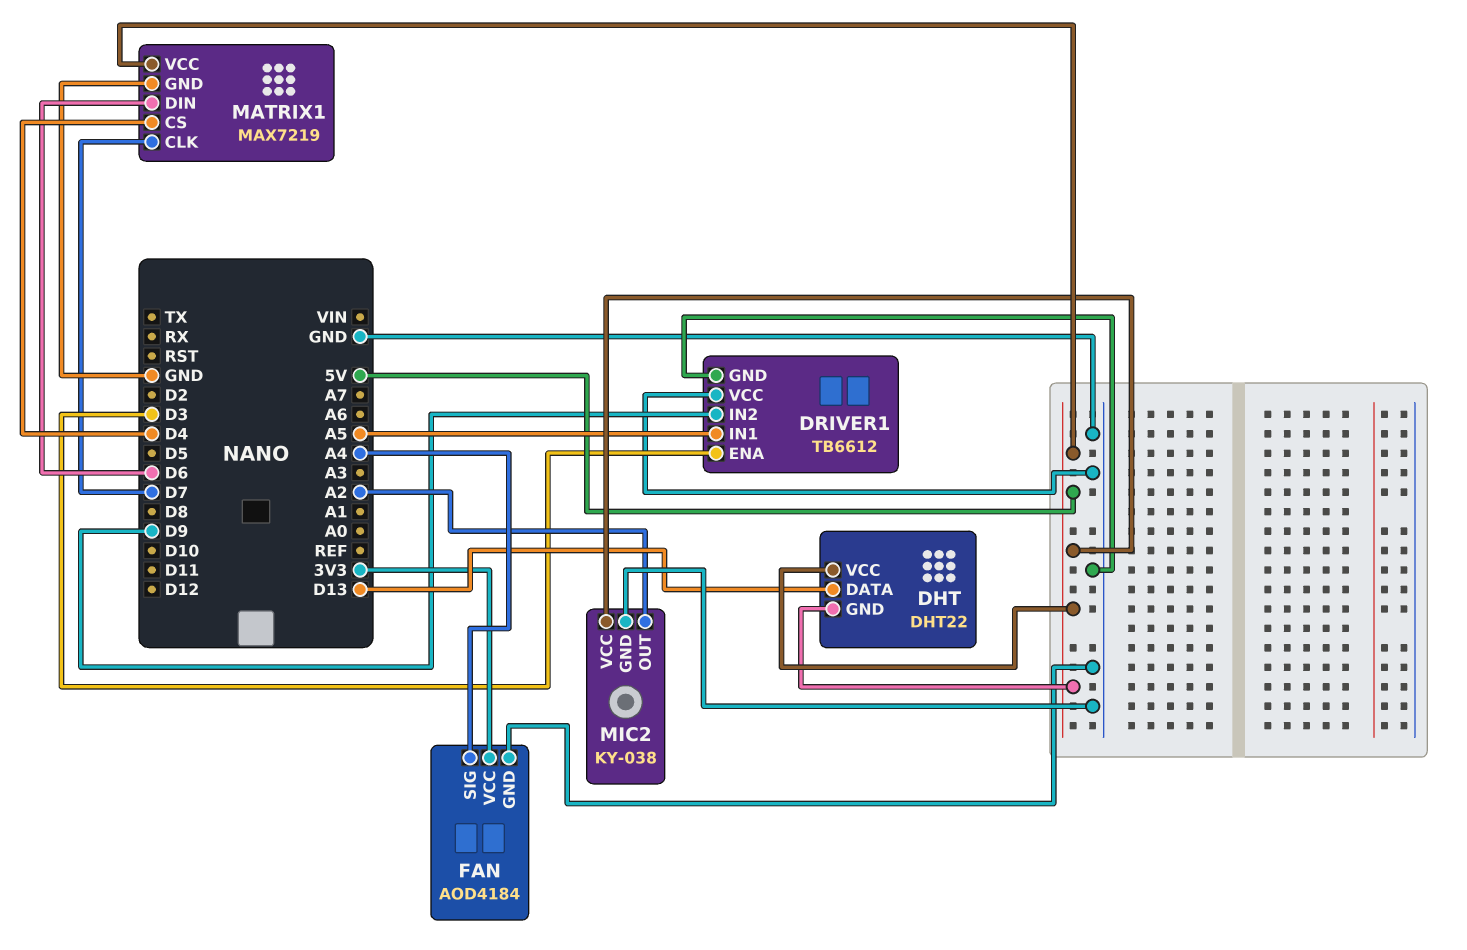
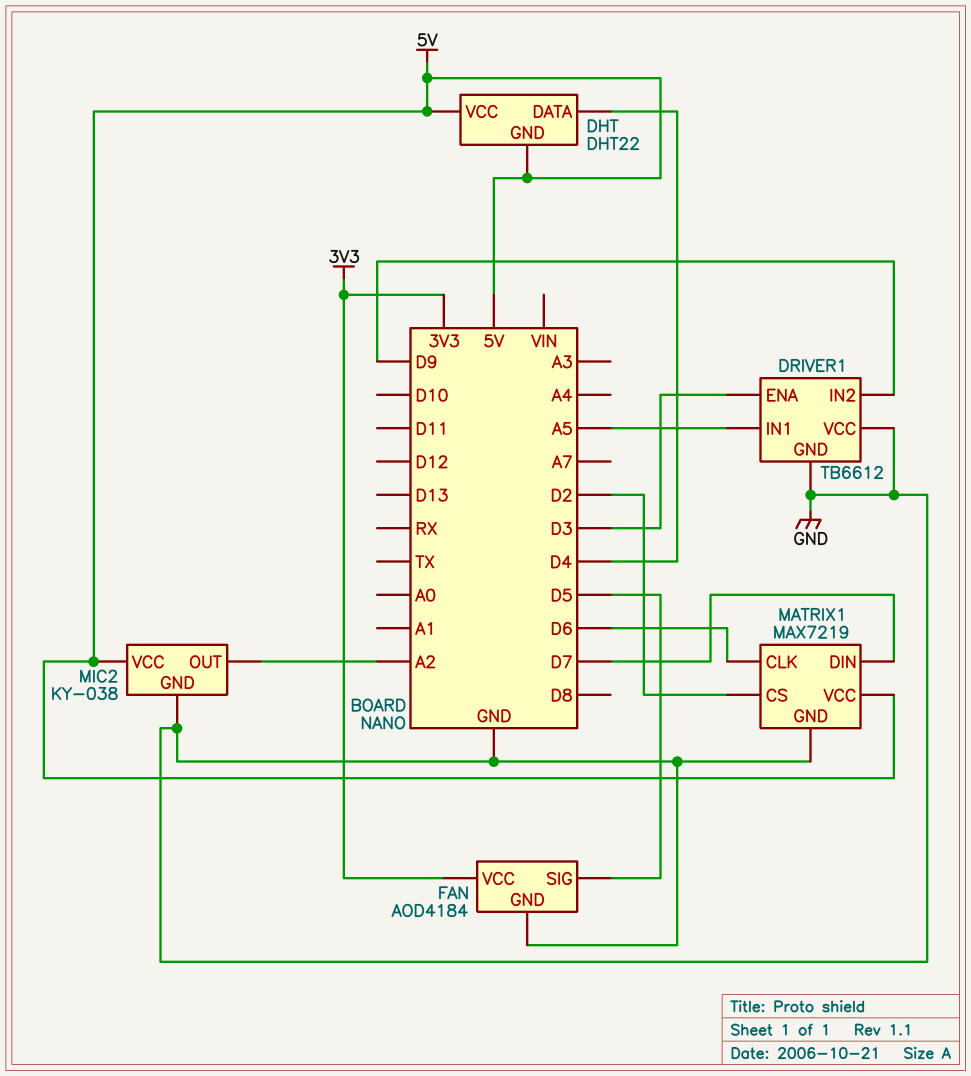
DHT pin DATA: D13 -> D4
FAN pin SIG: A4 -> D5
MATRIX1 pin CLK: D7 -> D6
MATRIX1 pin CS: D4 -> D2
MATRIX1 pin DIN: D6 -> D7

